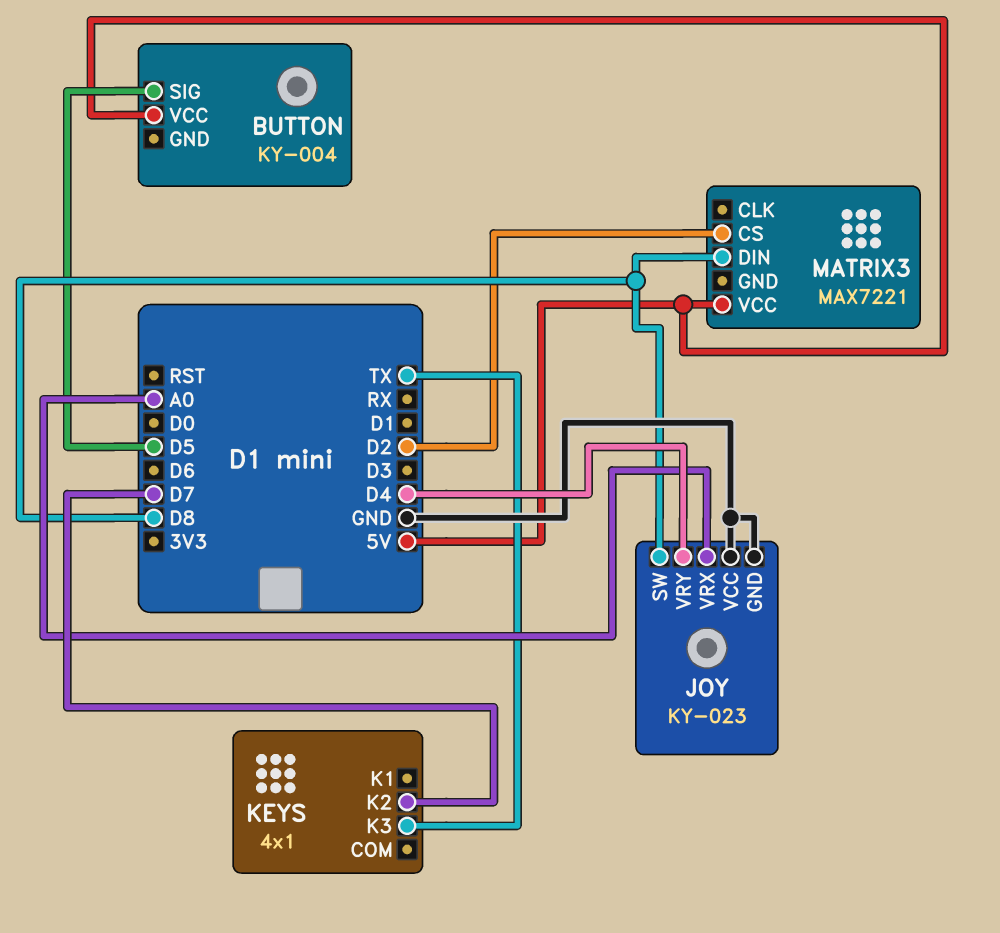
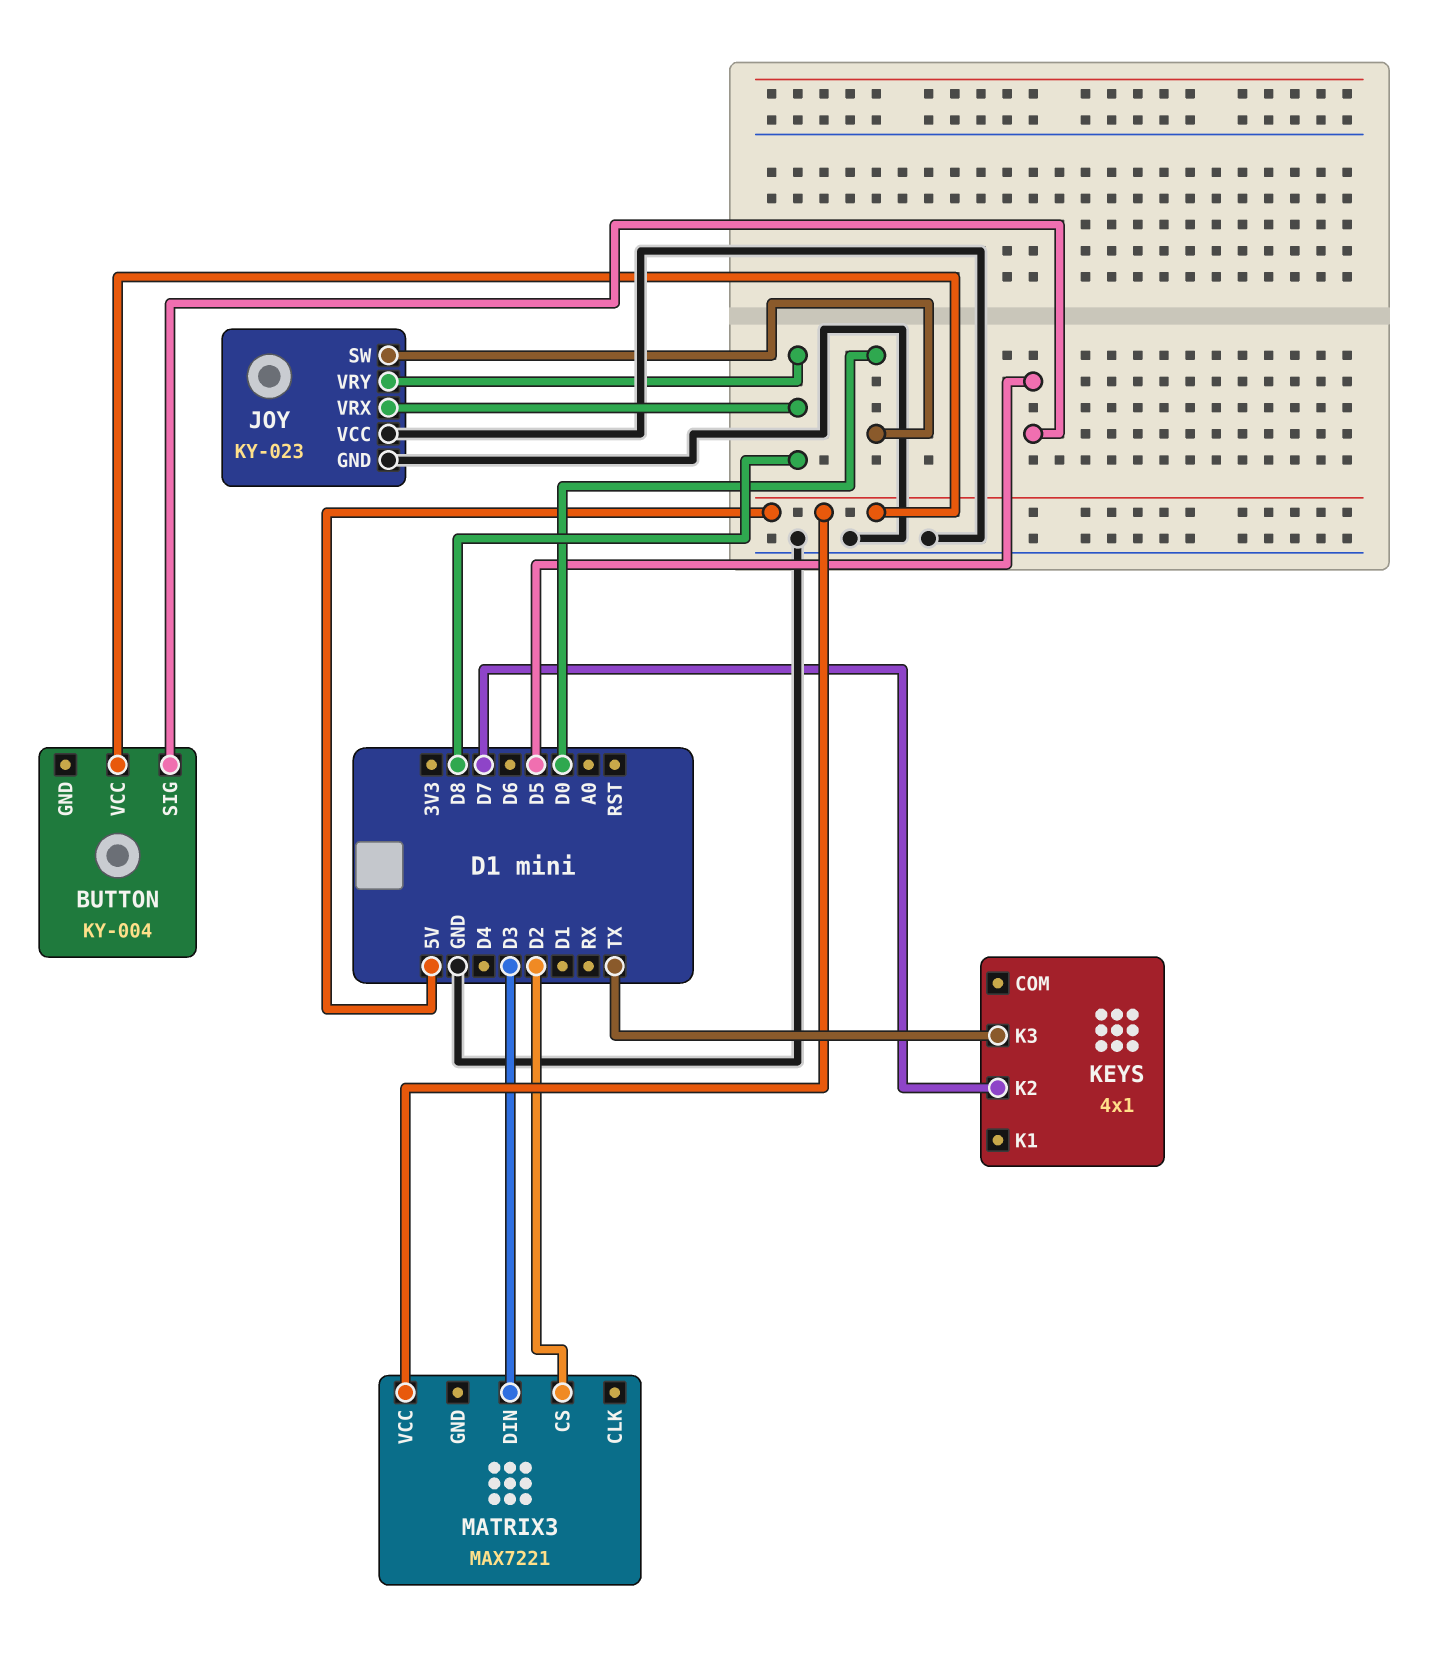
JOY pin SW: D8 -> D0
JOY pin VRX: A0 -> D8
JOY pin VRY: D4 -> D8
MATRIX3 pin DIN: D8 -> D3

